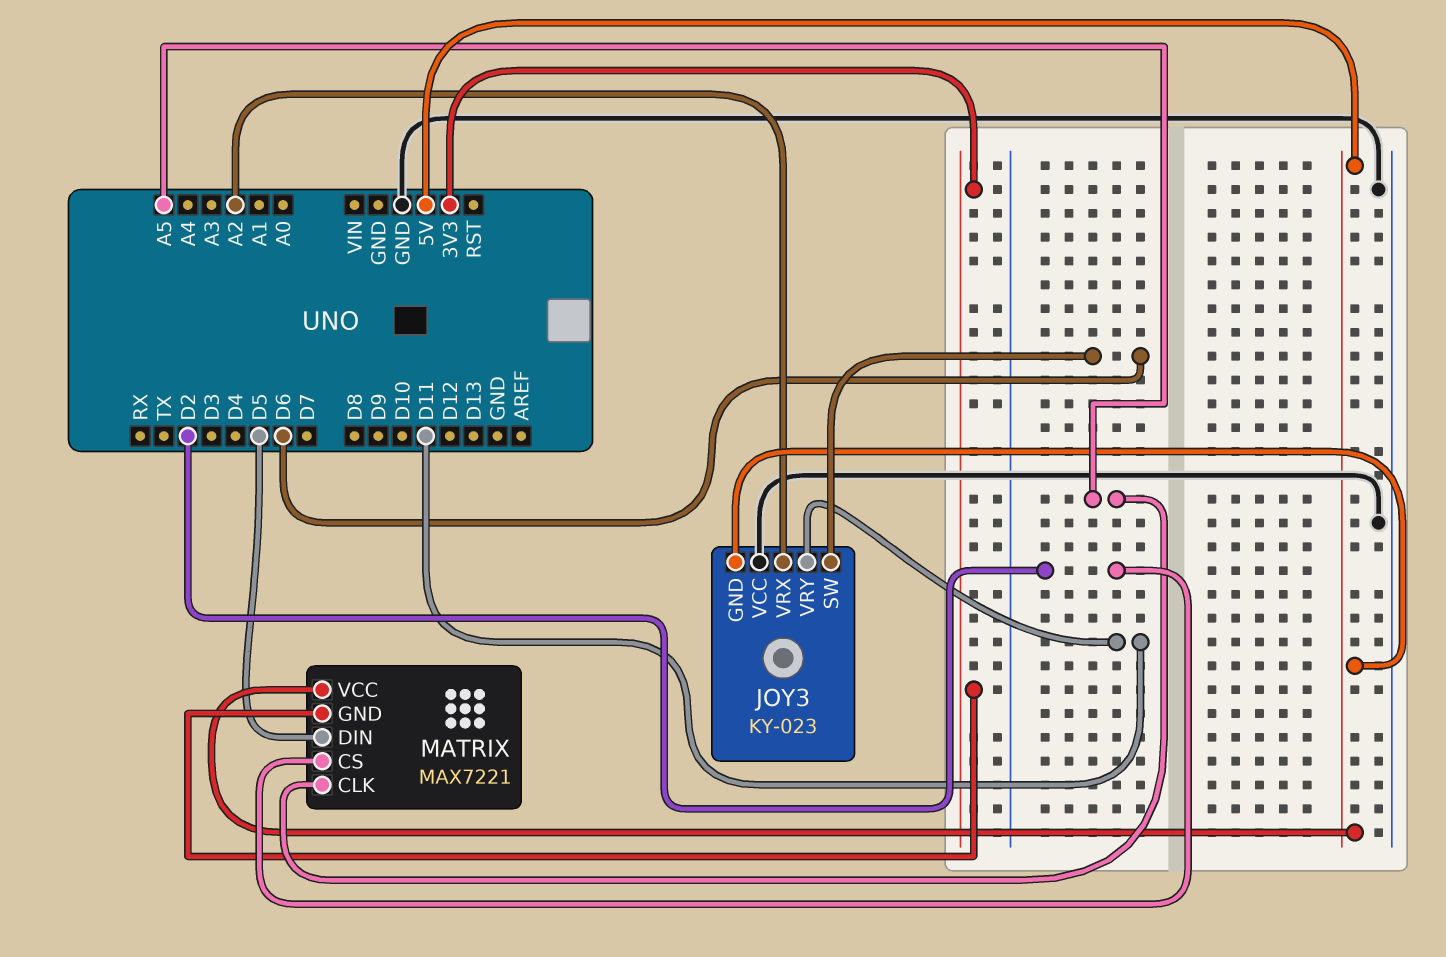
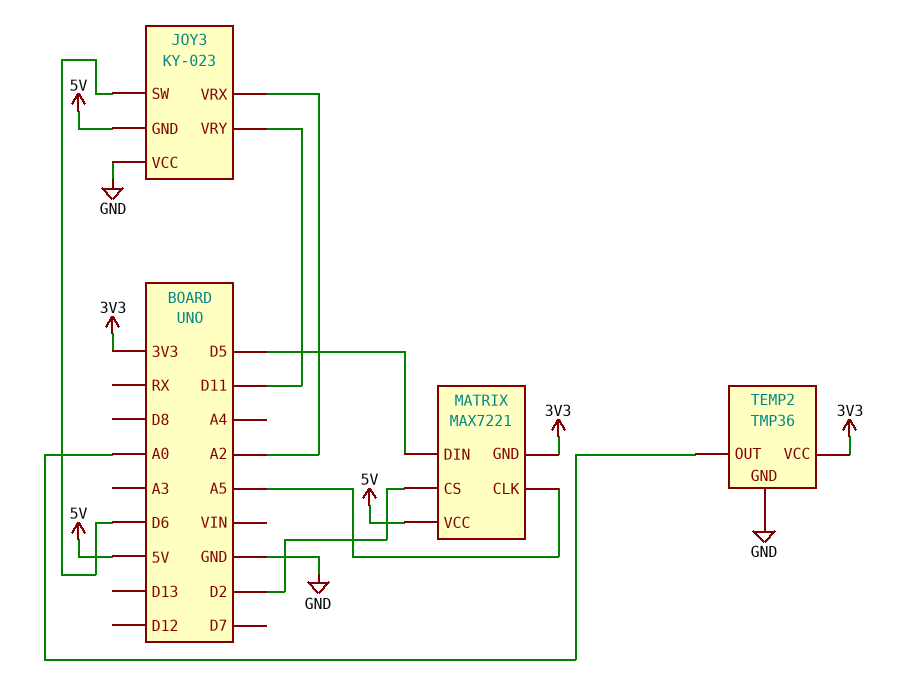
TEMP2: none -> TMP36
TEMP2 pin GND: none -> GND
TEMP2 pin OUT: none -> A0
TEMP2 pin VCC: none -> 3V3

